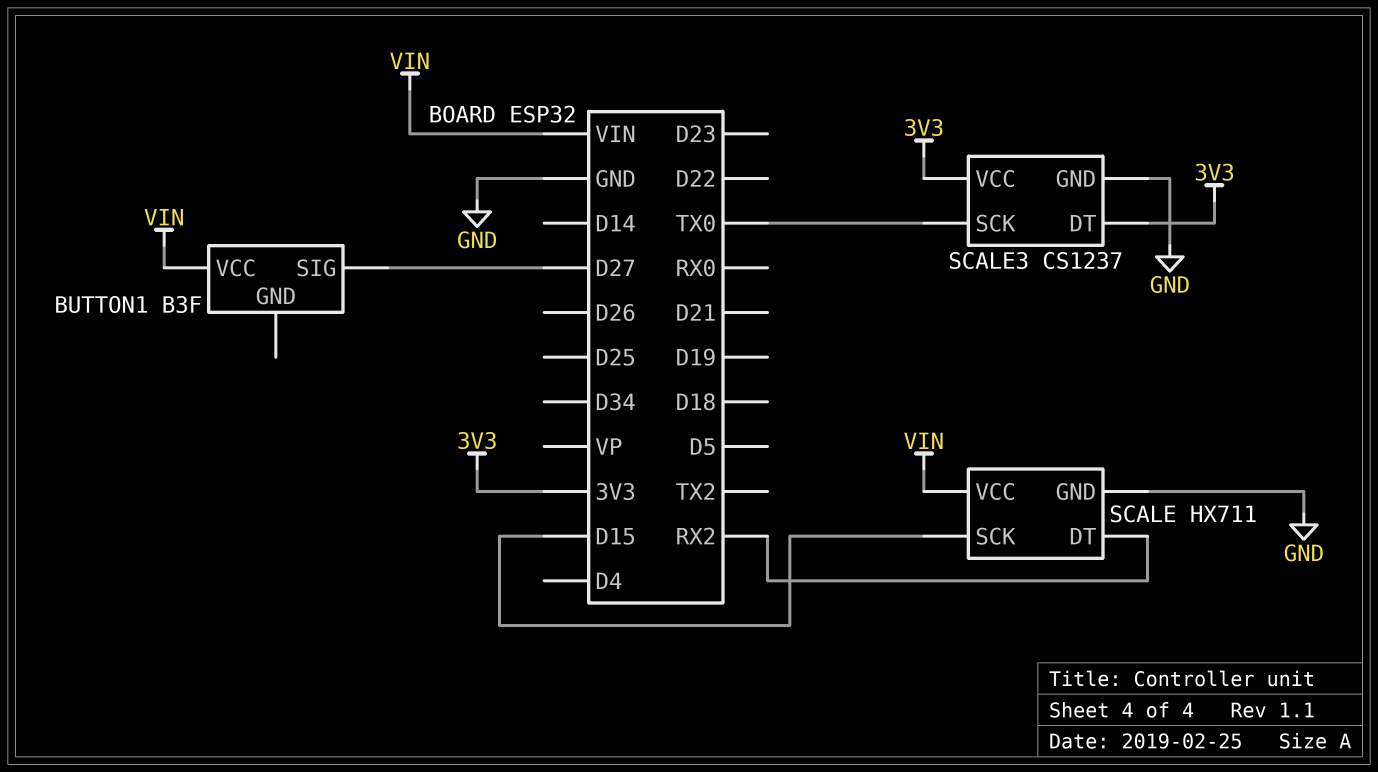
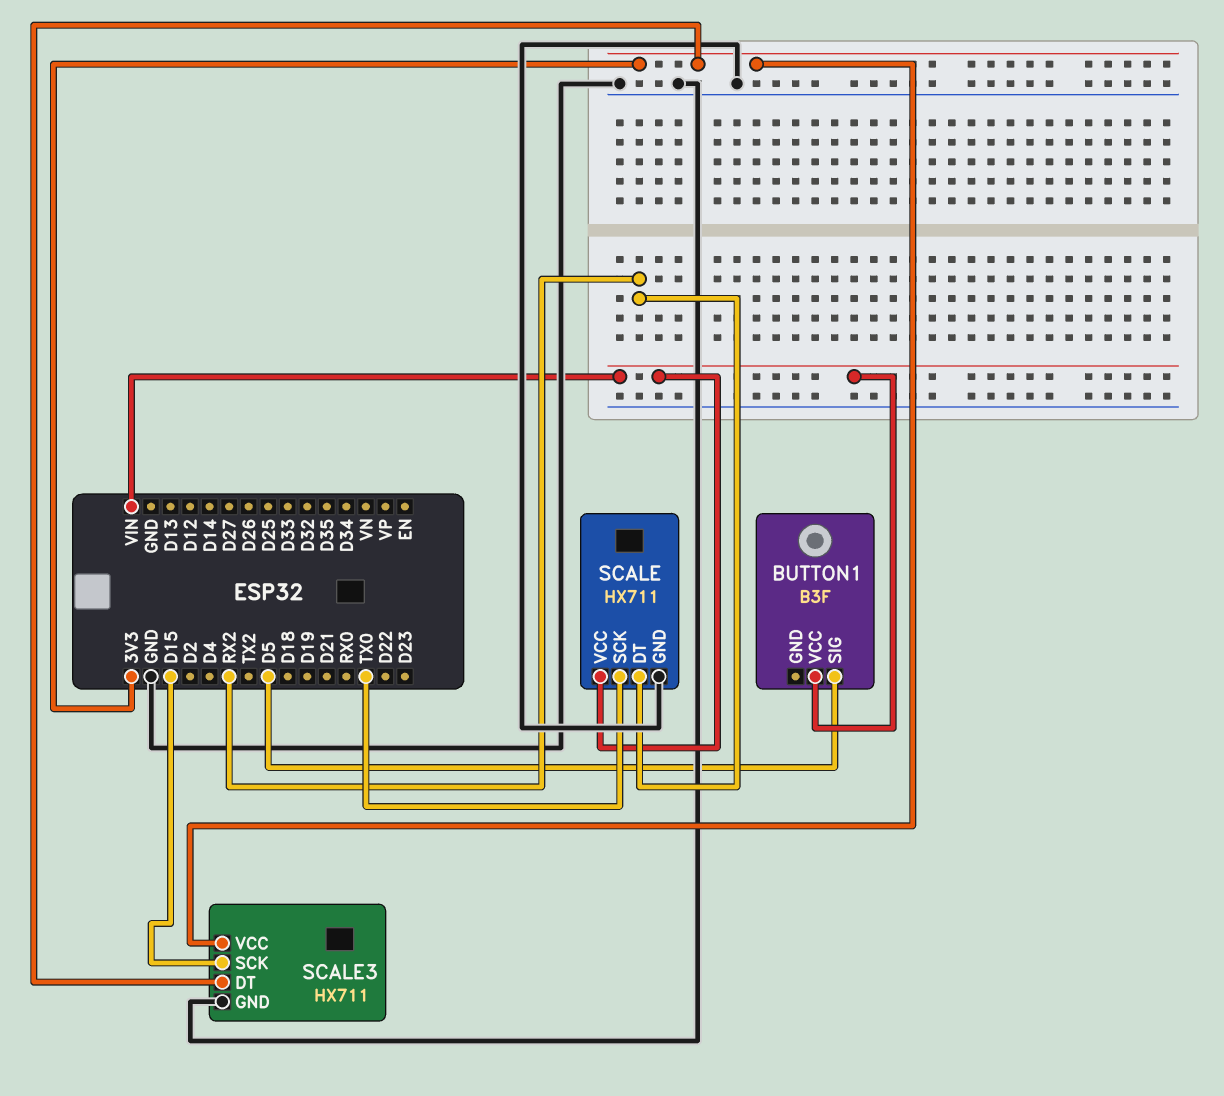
BUTTON1 pin SIG: D27 -> D5
SCALE pin SCK: D15 -> TX0
SCALE3: CS1237 -> HX711
SCALE3 pin SCK: TX0 -> D15

